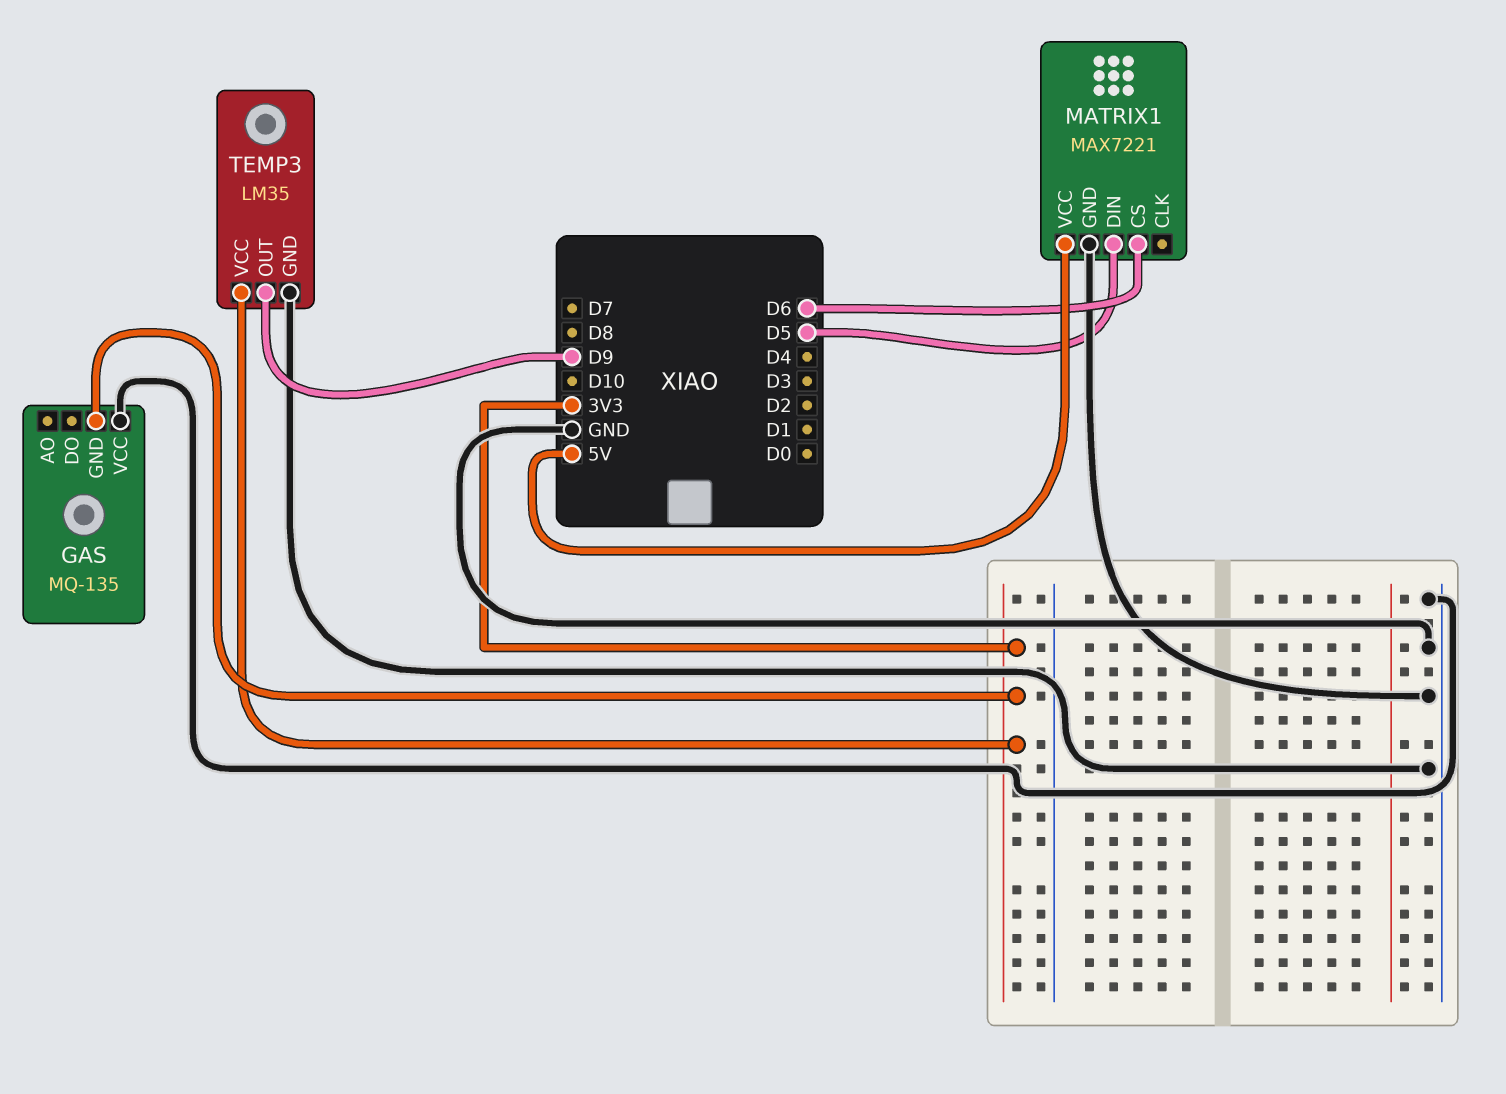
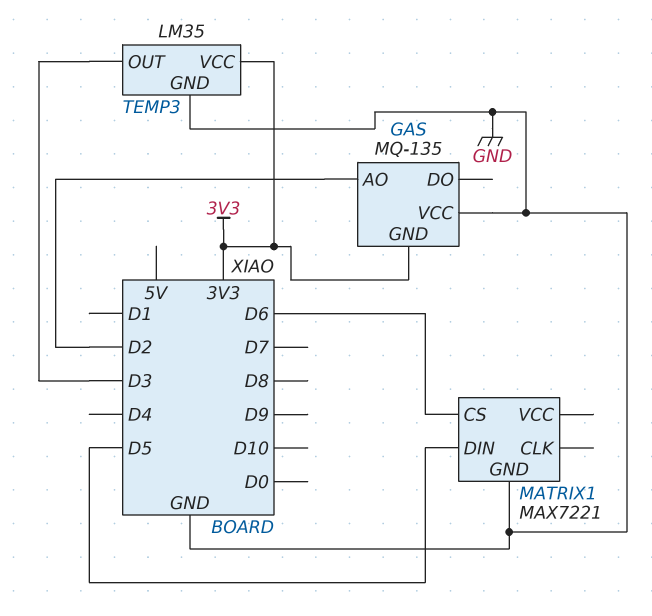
GAS pin AO: none -> D2
MATRIX1 pin VCC: 5V -> none
TEMP3 pin OUT: D9 -> D3

